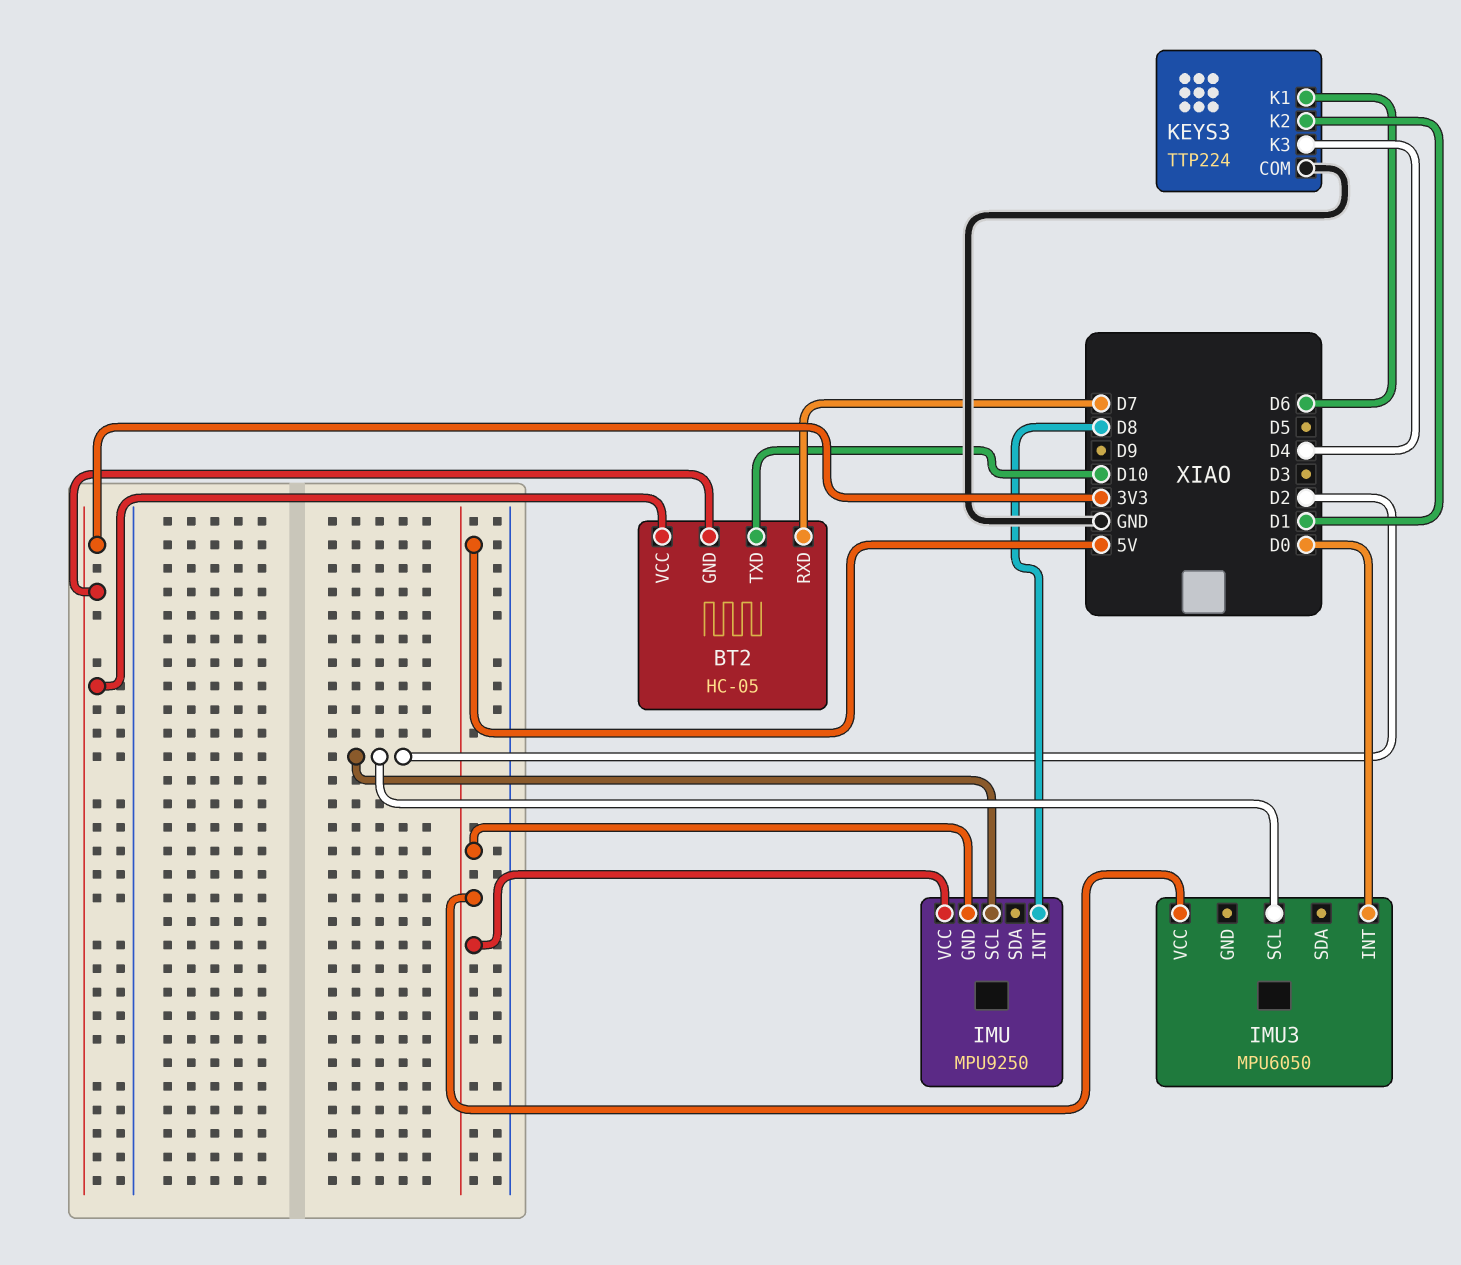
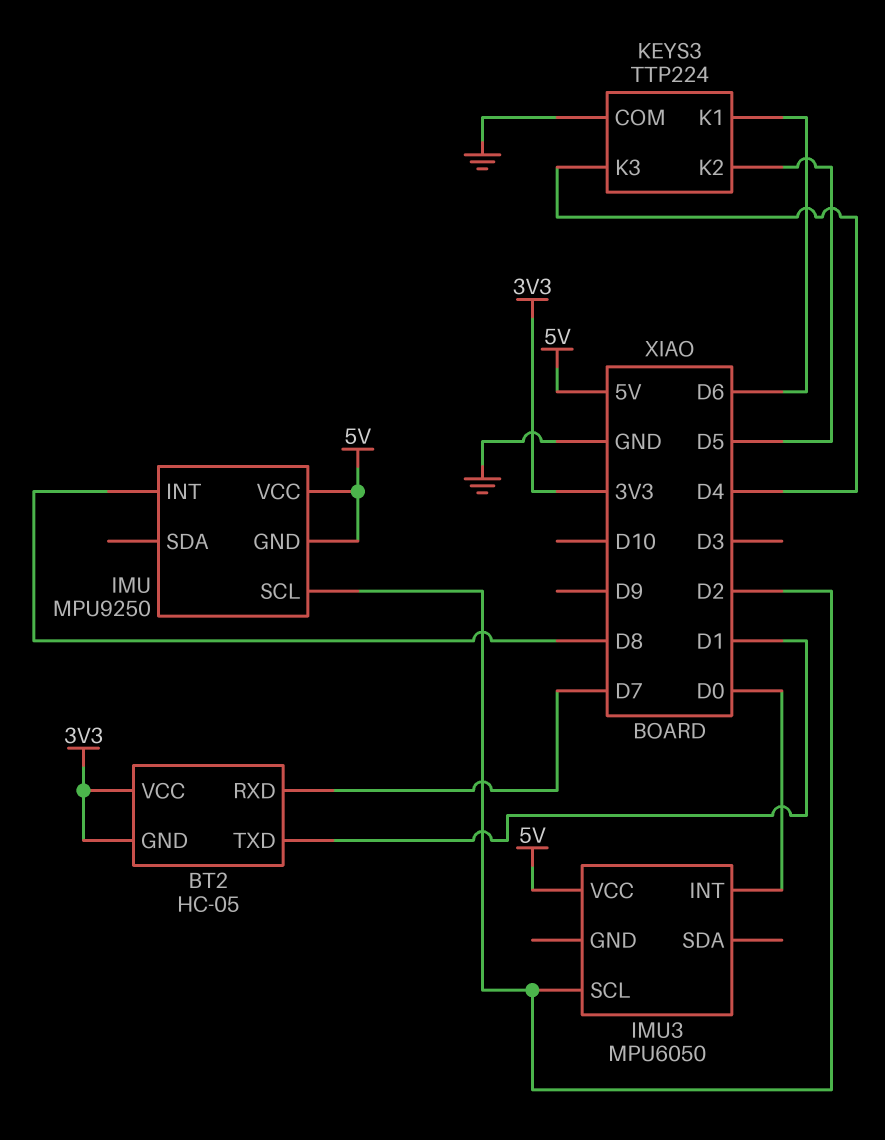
BT2 pin TXD: D10 -> D1
KEYS3 pin K2: D1 -> D5

